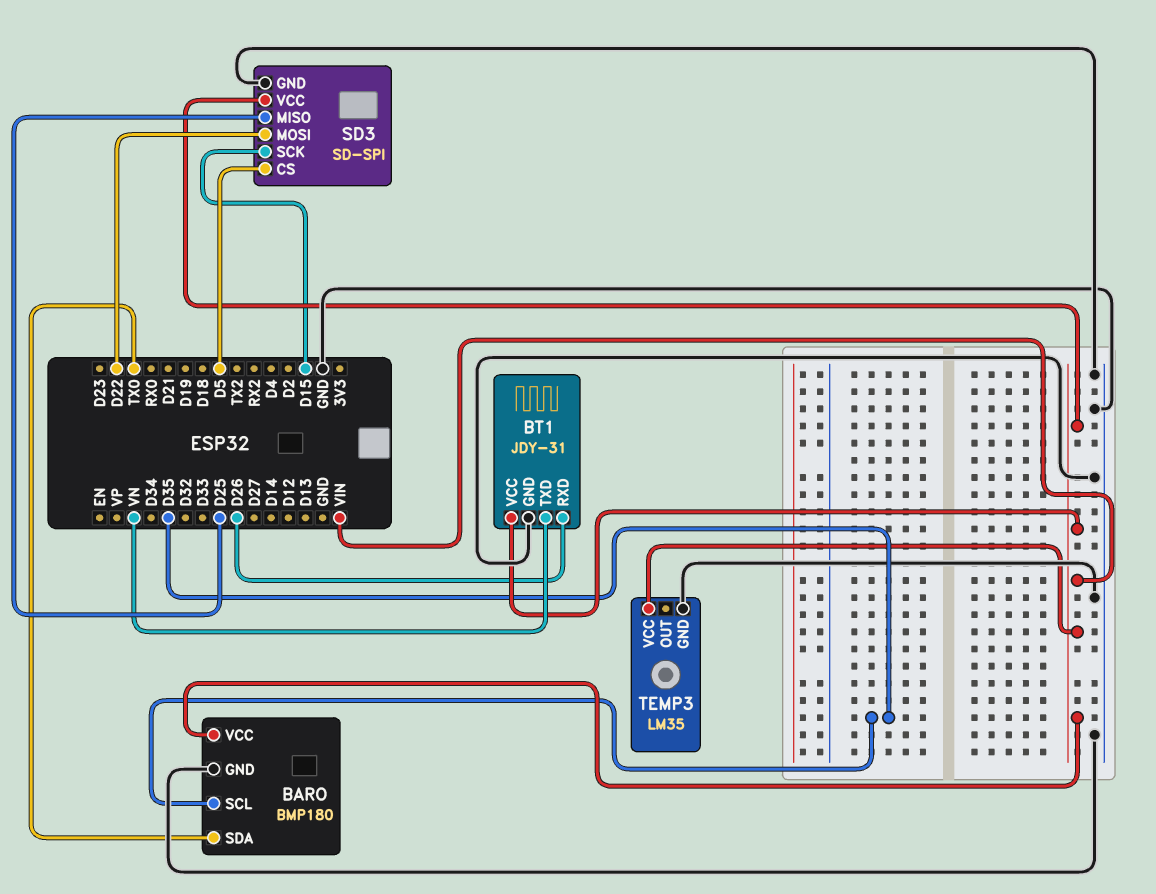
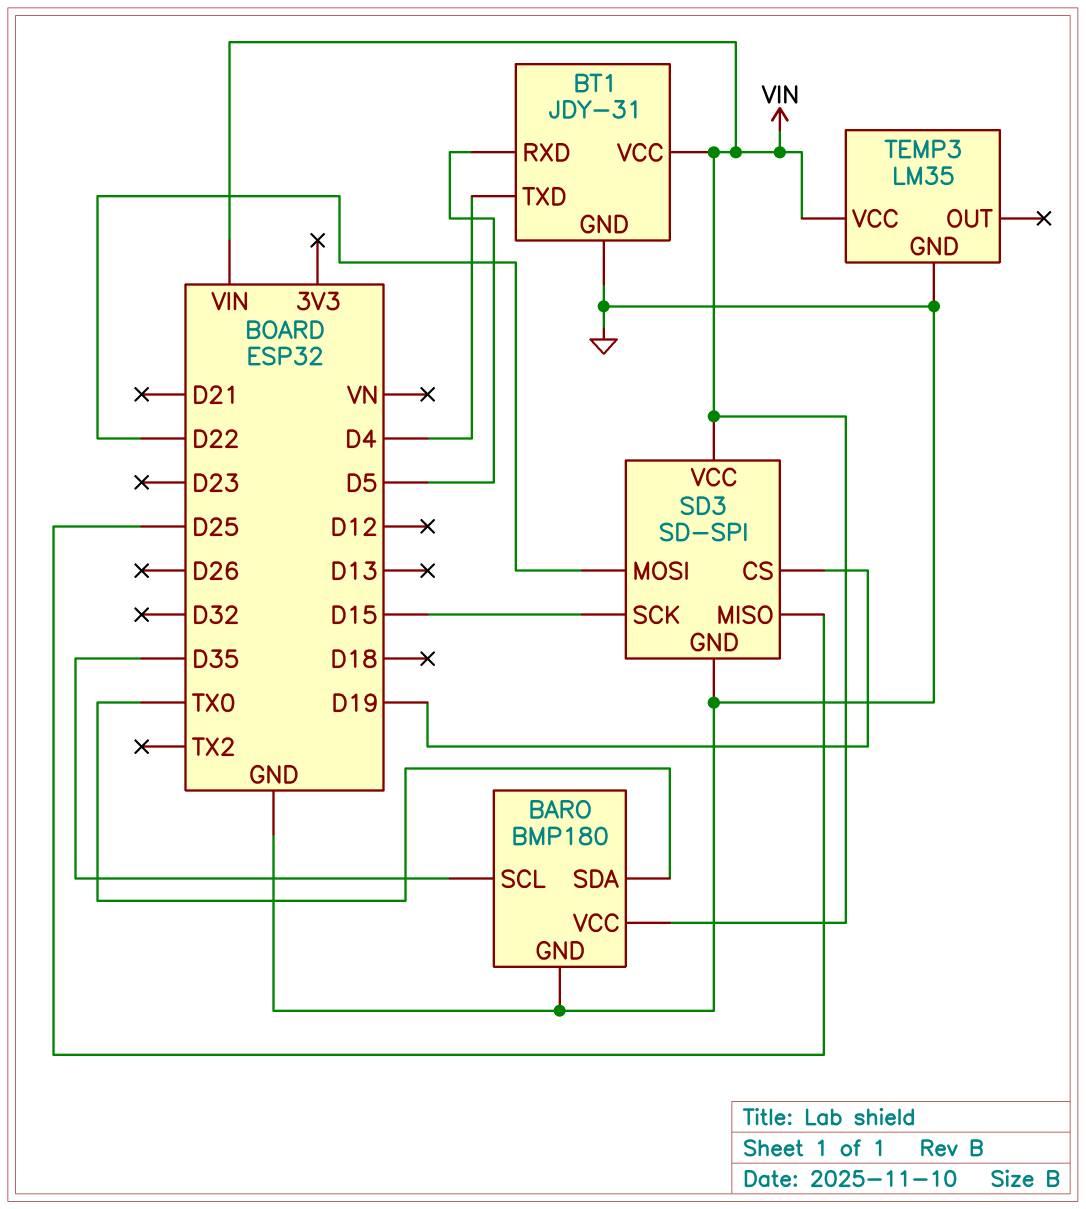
BT1 pin RXD: D26 -> D5
BT1 pin TXD: VN -> D4
SD3 pin CS: D5 -> D19

